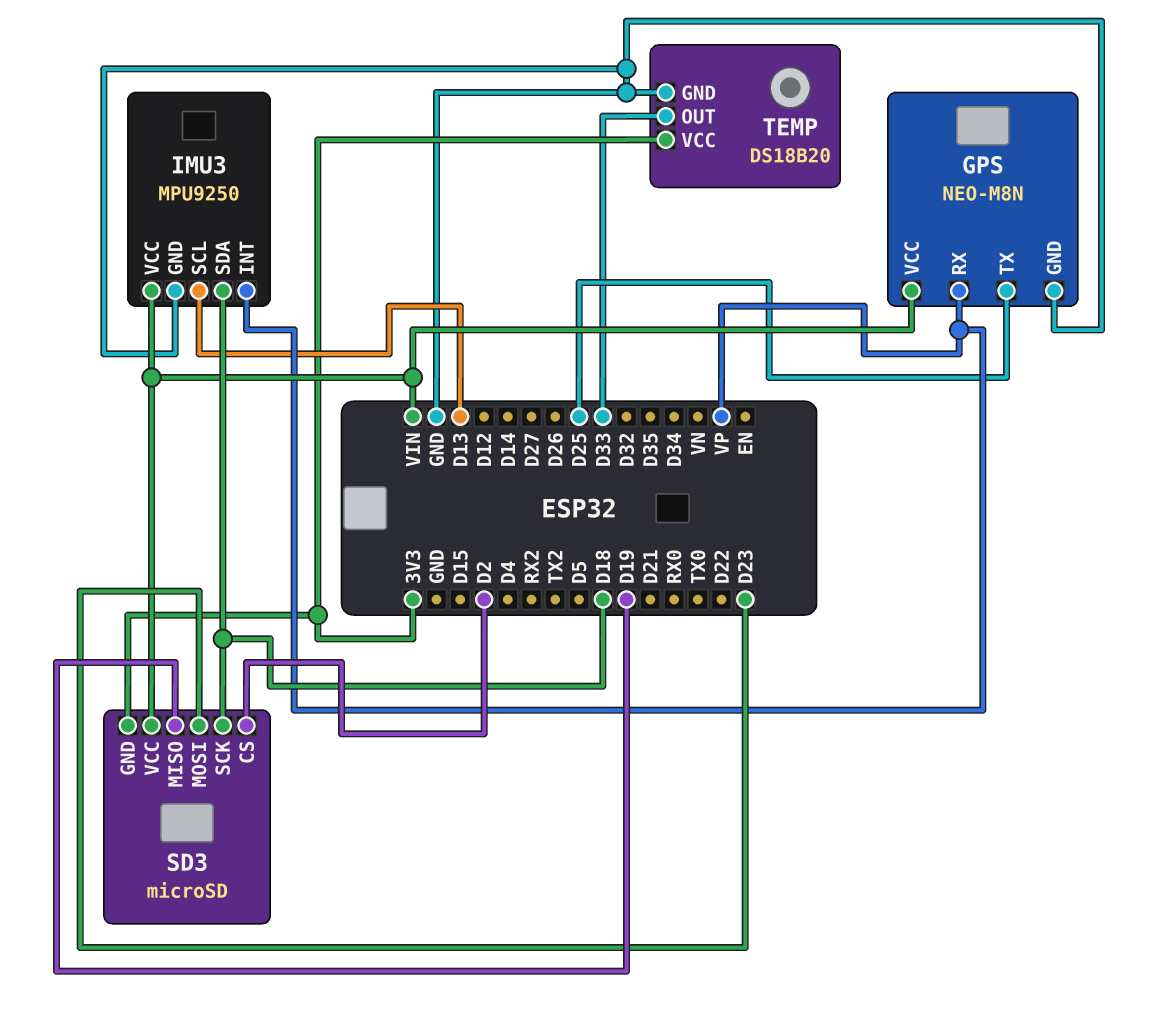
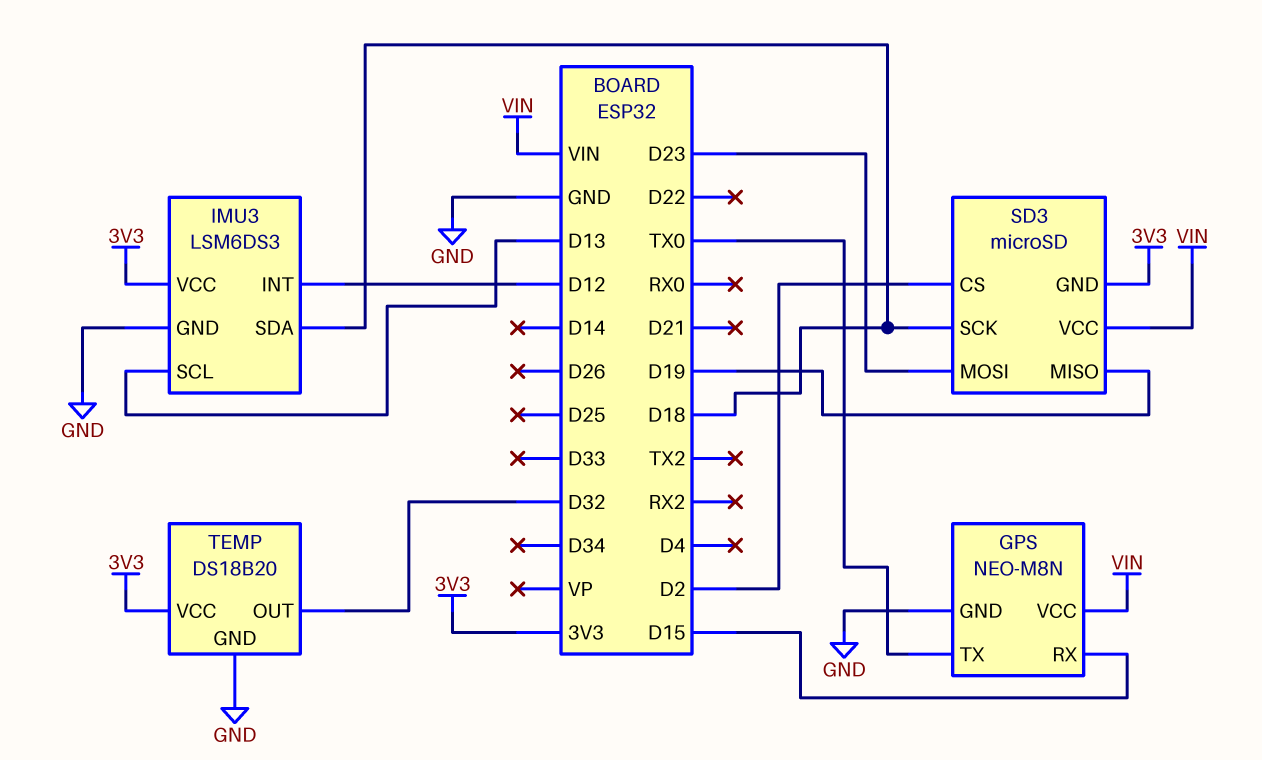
GPS pin RX: VP -> D15
GPS pin TX: D25 -> TX0
IMU3: MPU9250 -> LSM6DS3
IMU3 pin INT: VP -> D12
IMU3 pin VCC: VIN -> 3V3
TEMP pin OUT: D33 -> D32

